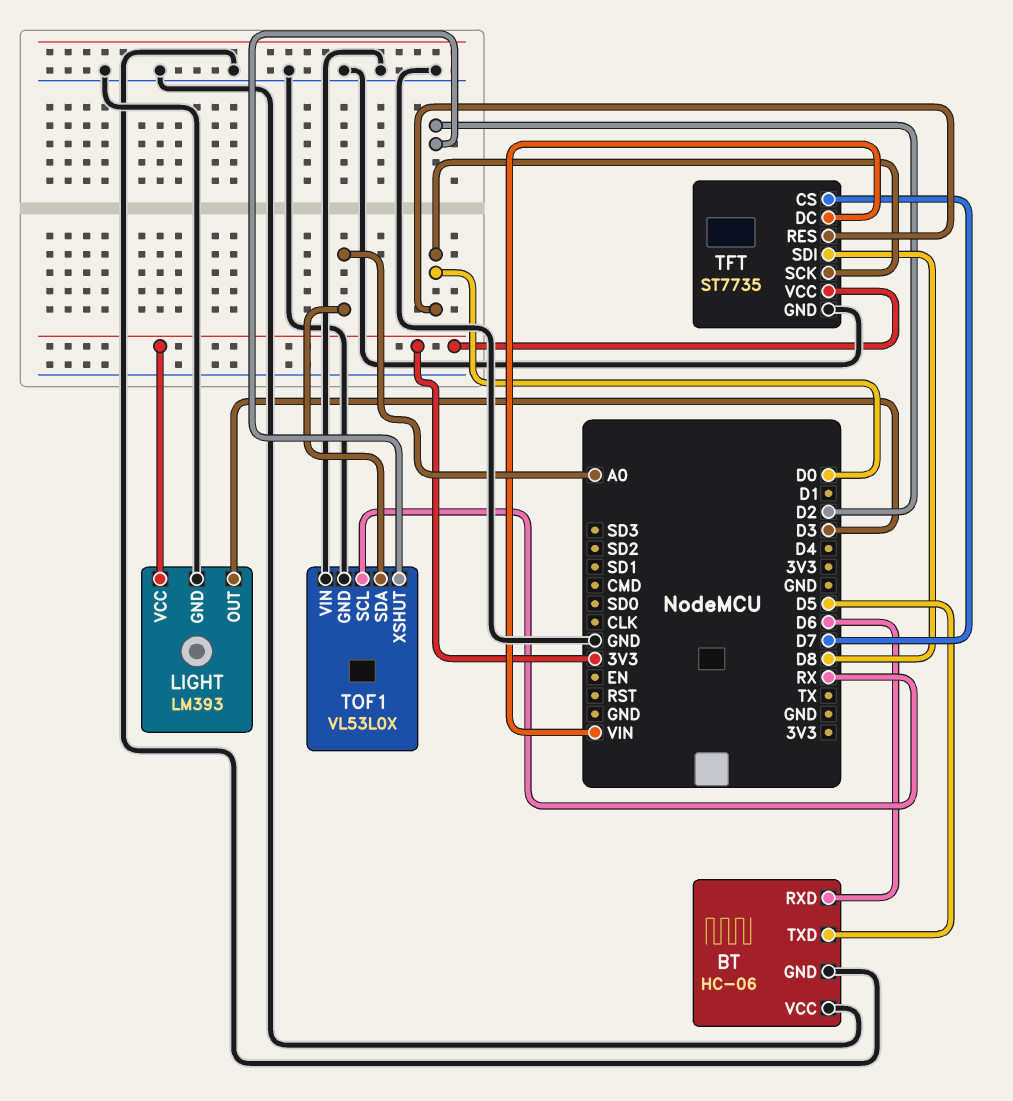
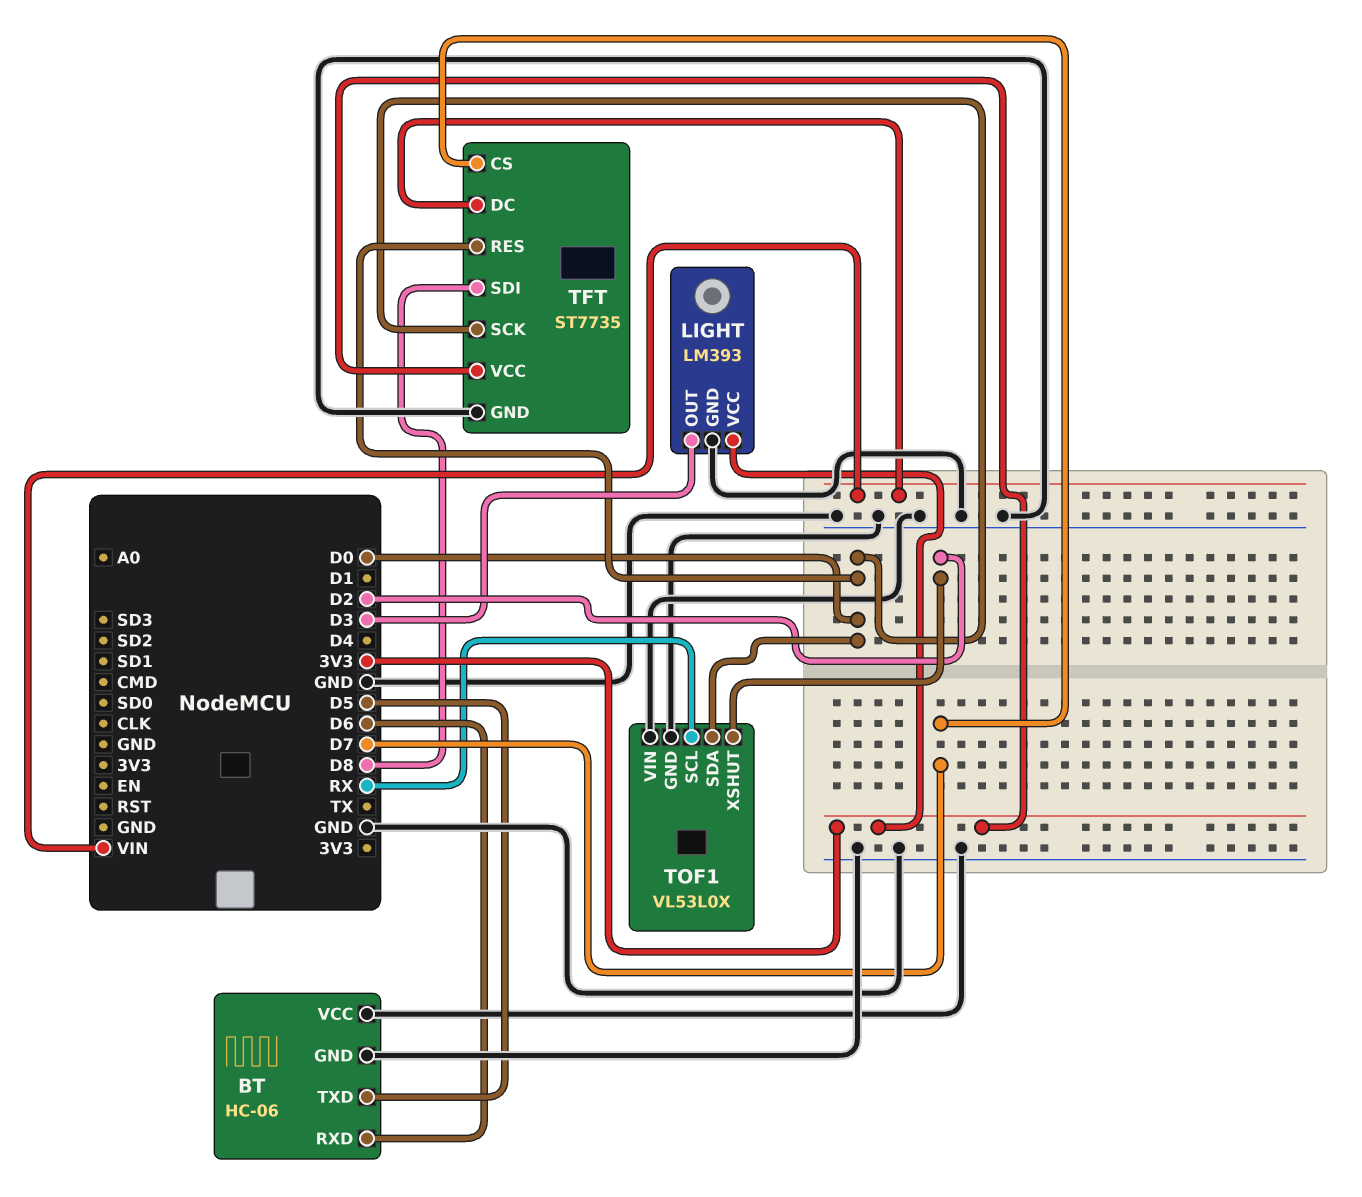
TOF1 pin SDA: A0 -> D0

